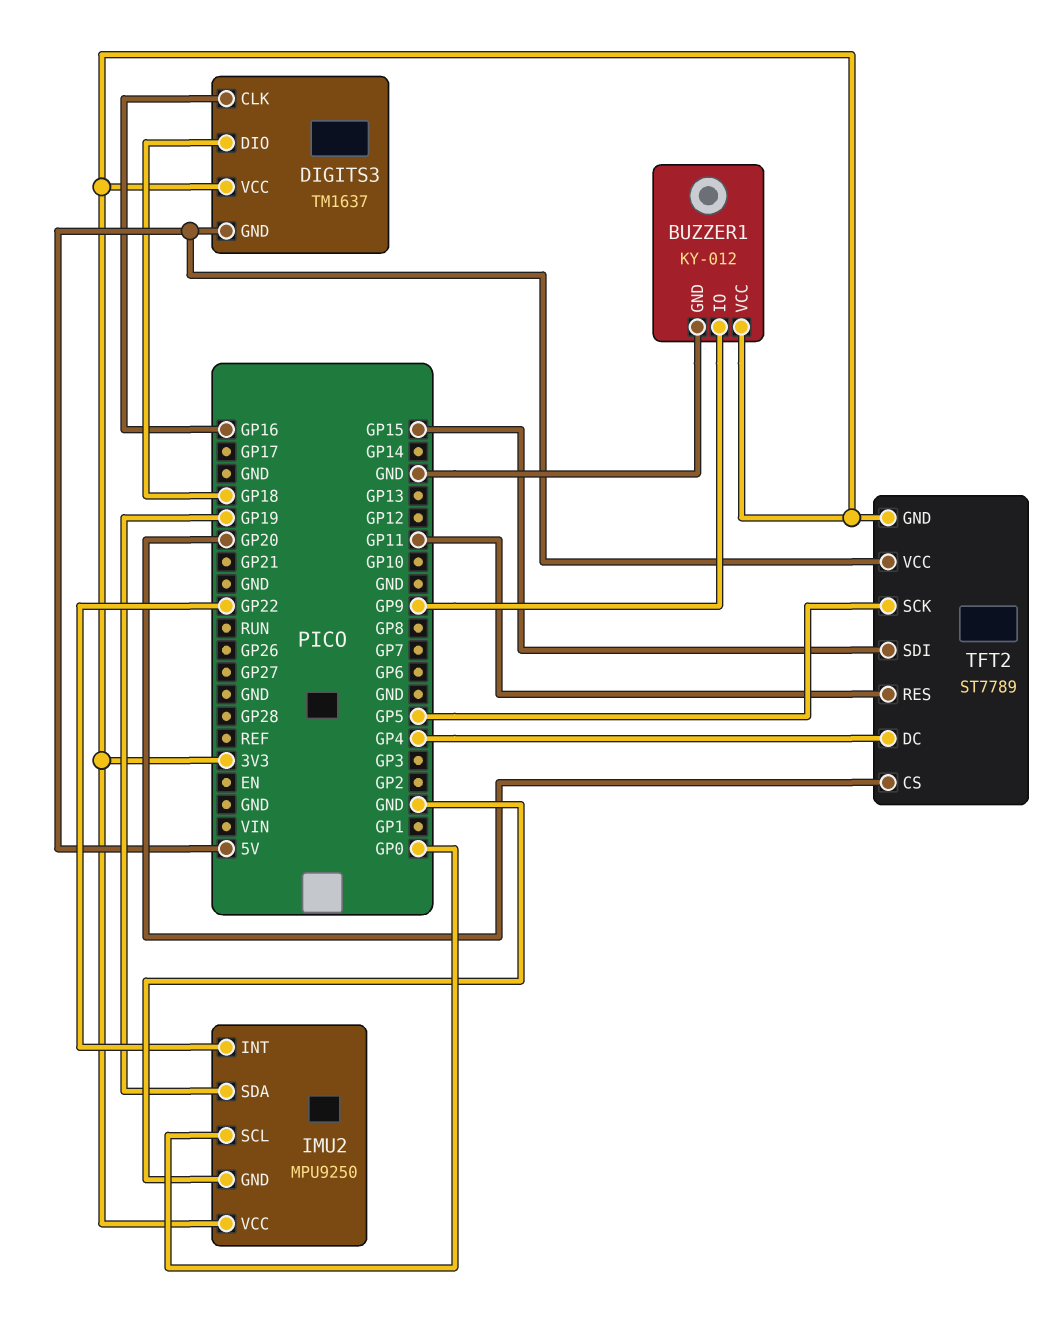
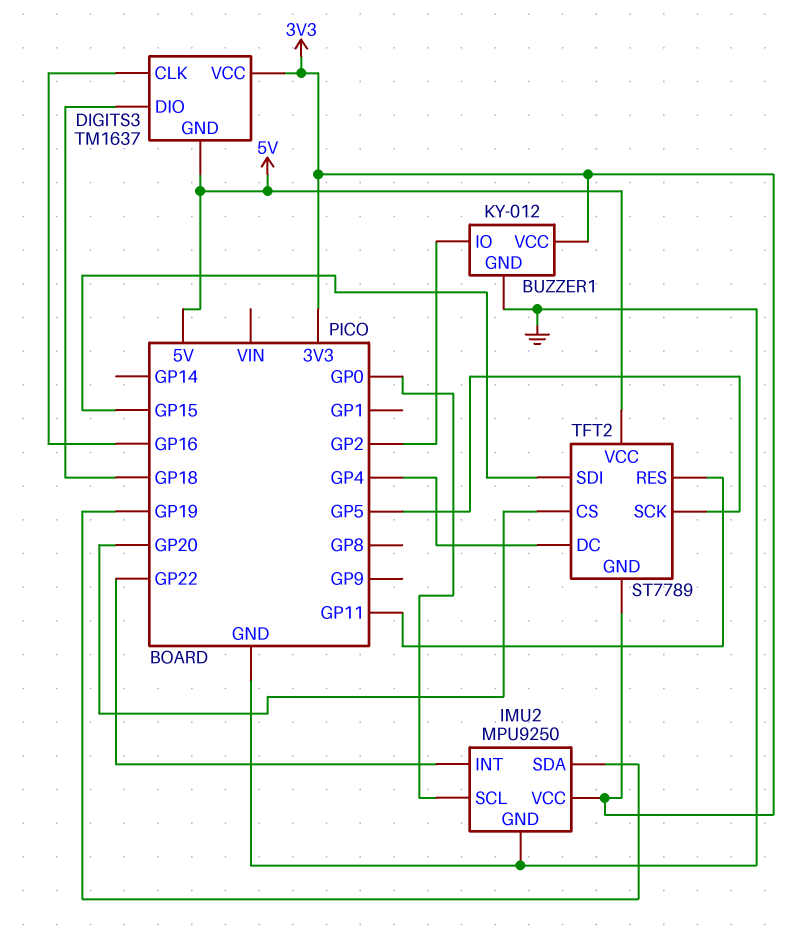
BUZZER1 pin IO: GP9 -> GP2

